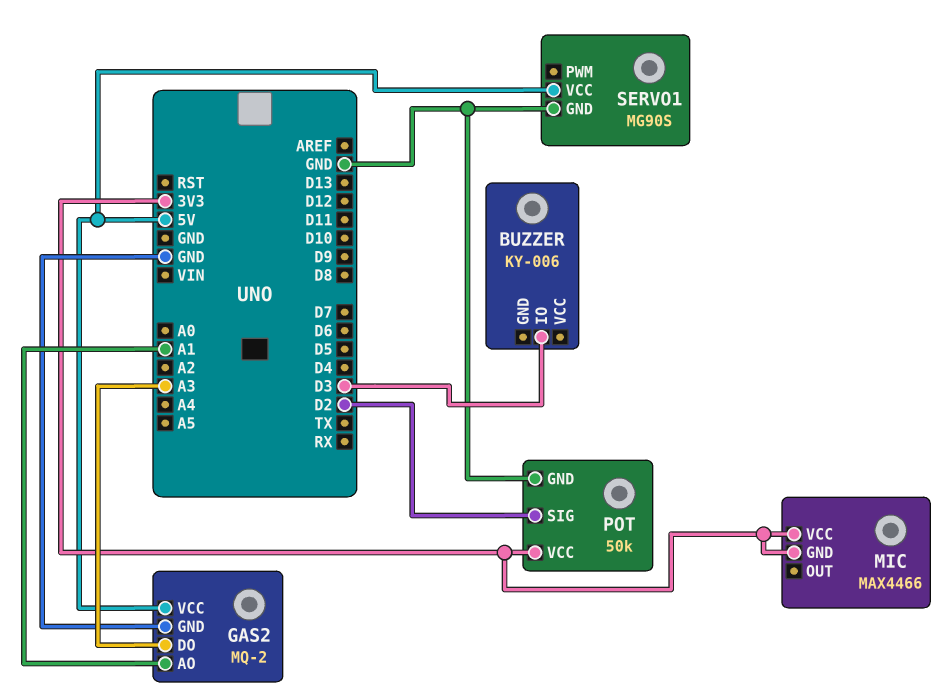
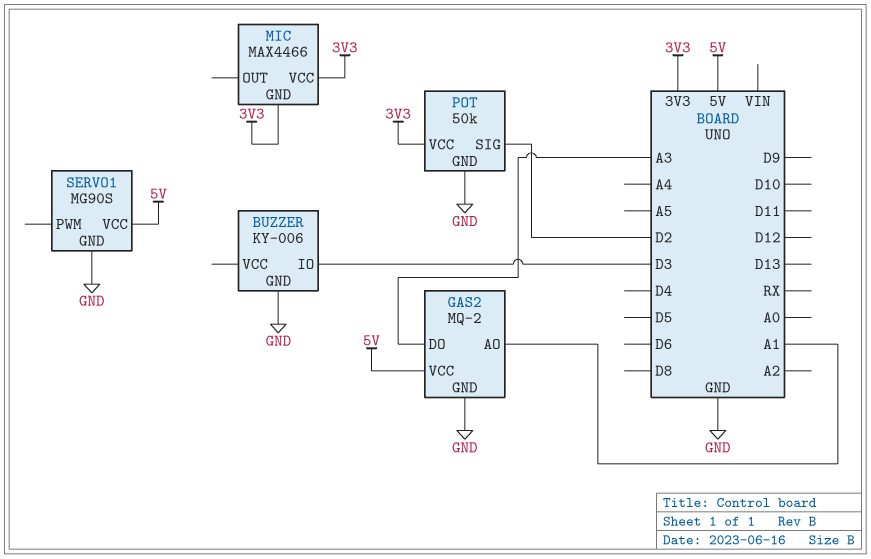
BUZZER pin GND: none -> GND

